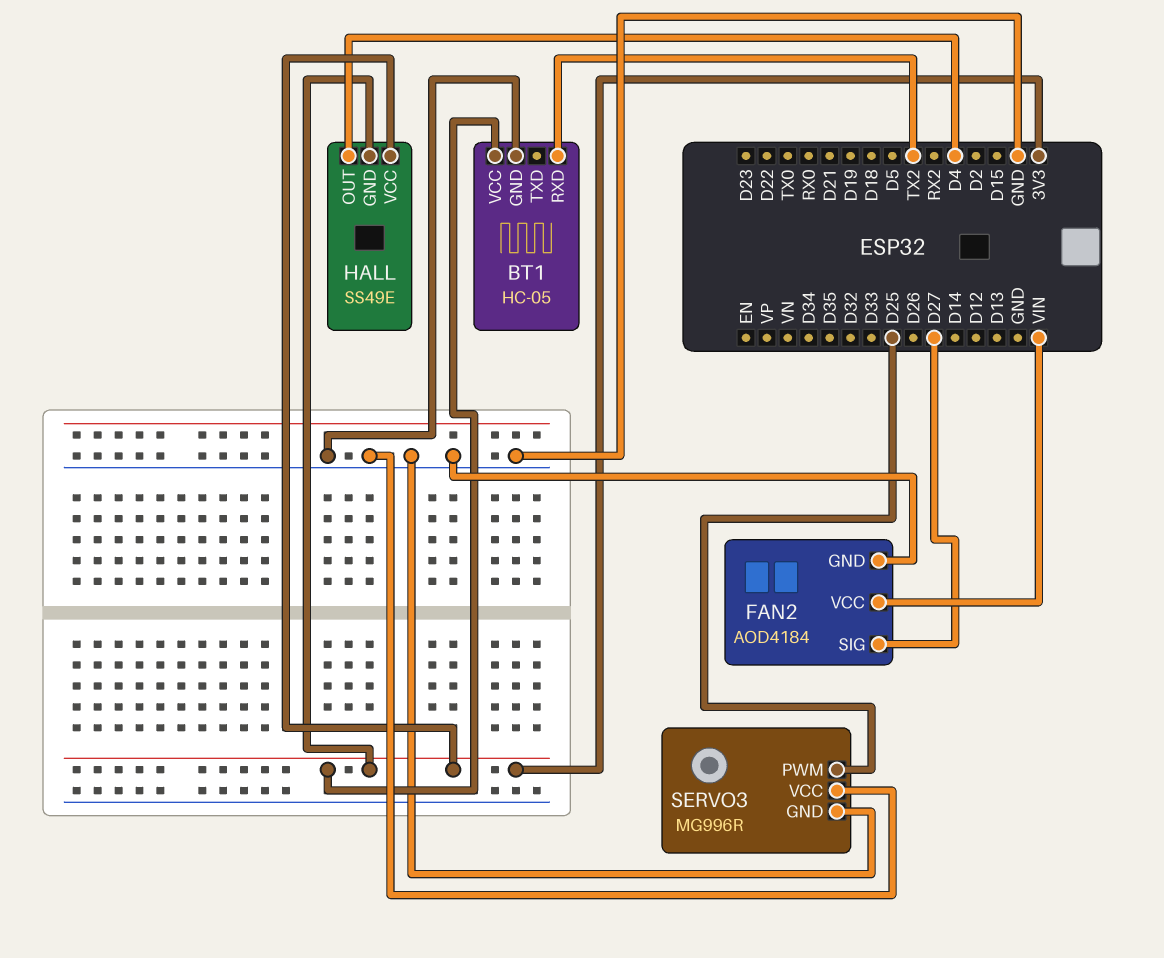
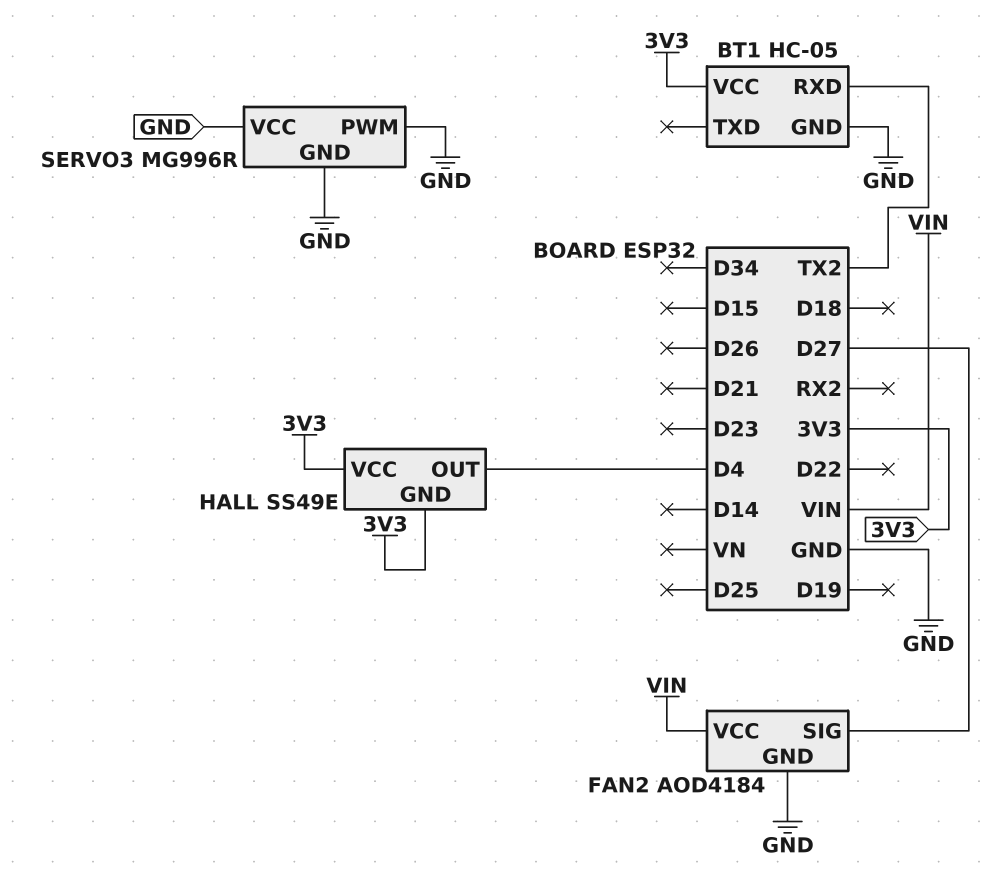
SERVO3 pin PWM: D25 -> GND

